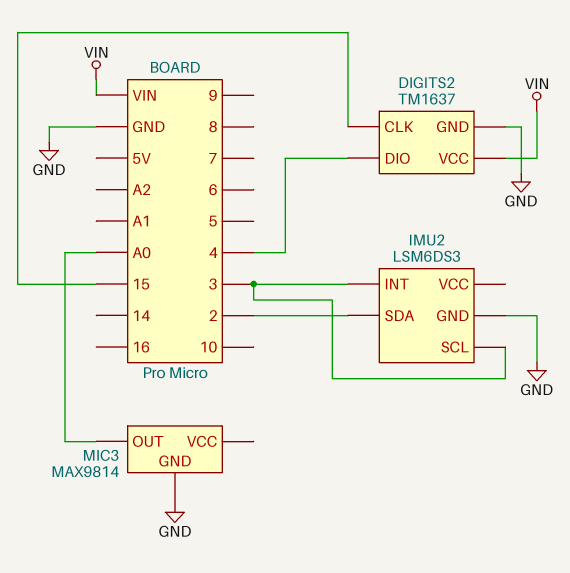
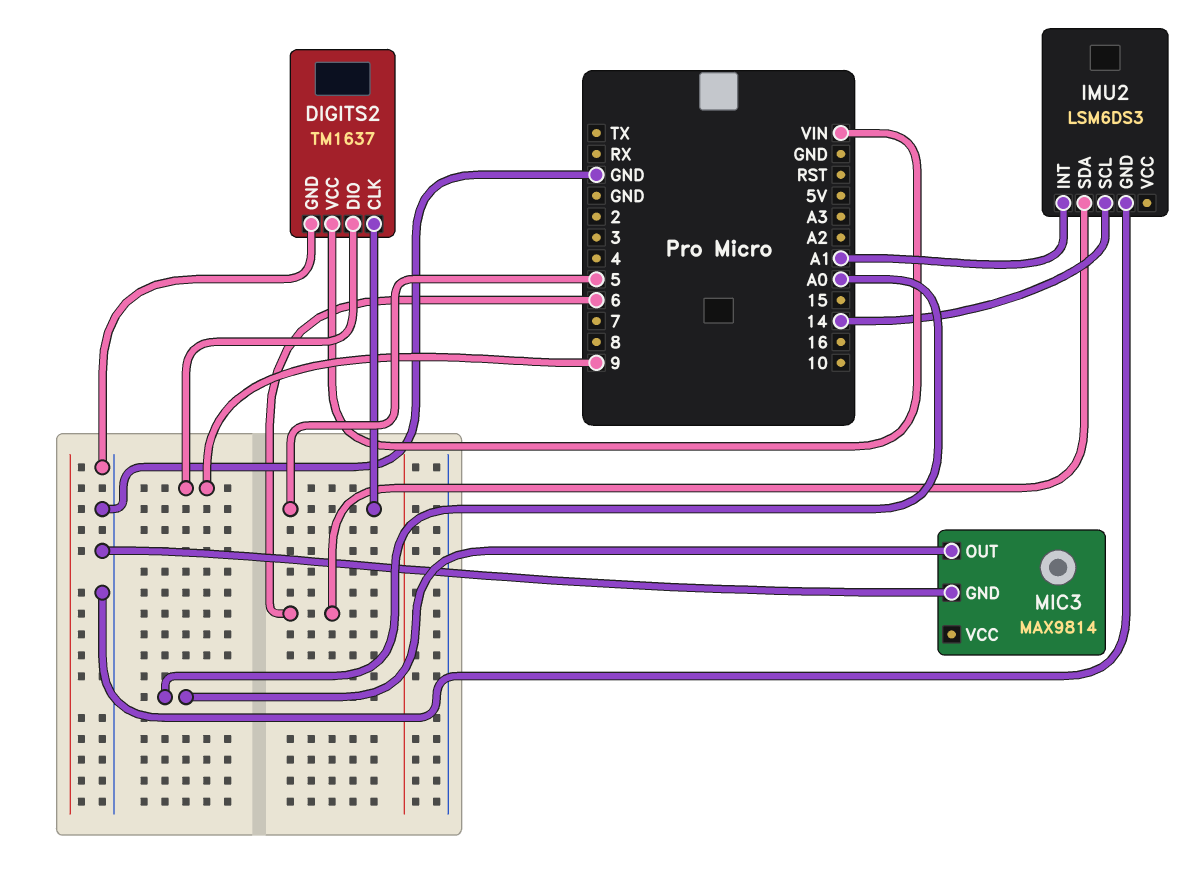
DIGITS2 pin CLK: 15 -> 5
DIGITS2 pin DIO: 4 -> 9
IMU2 pin INT: 3 -> A1
IMU2 pin SCL: 3 -> 14
IMU2 pin SDA: 2 -> 6

